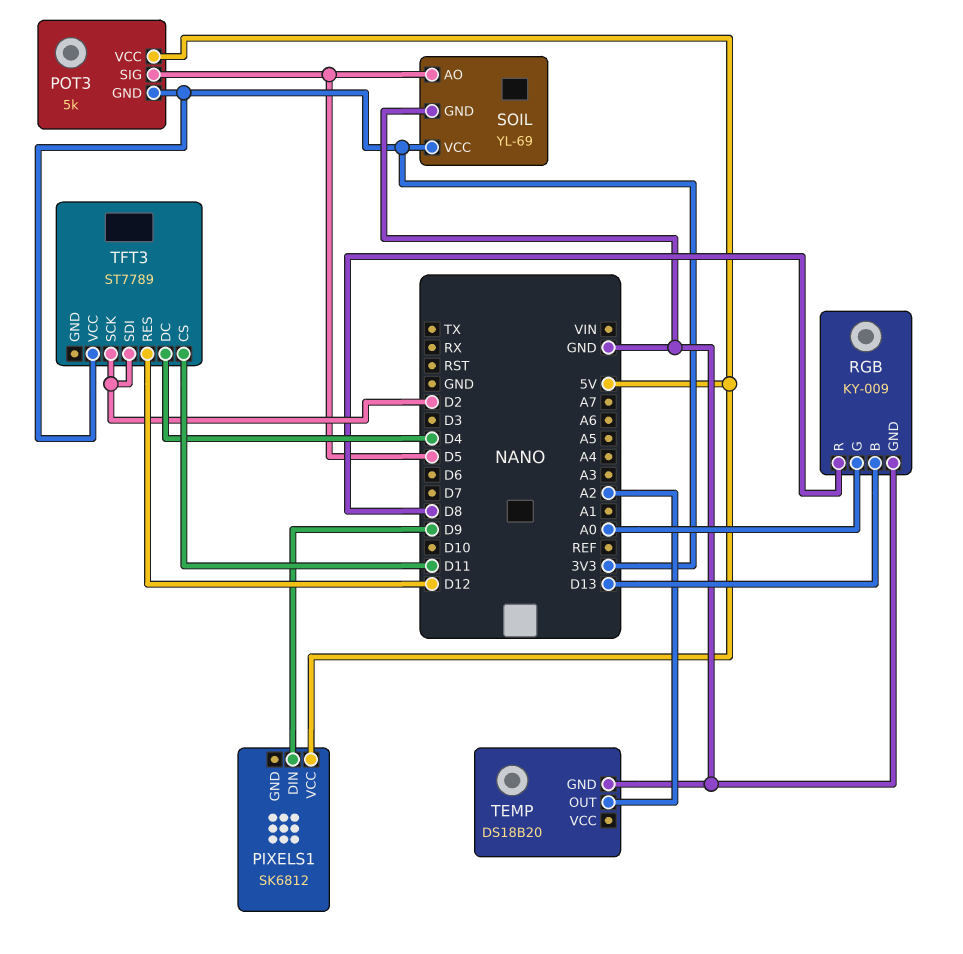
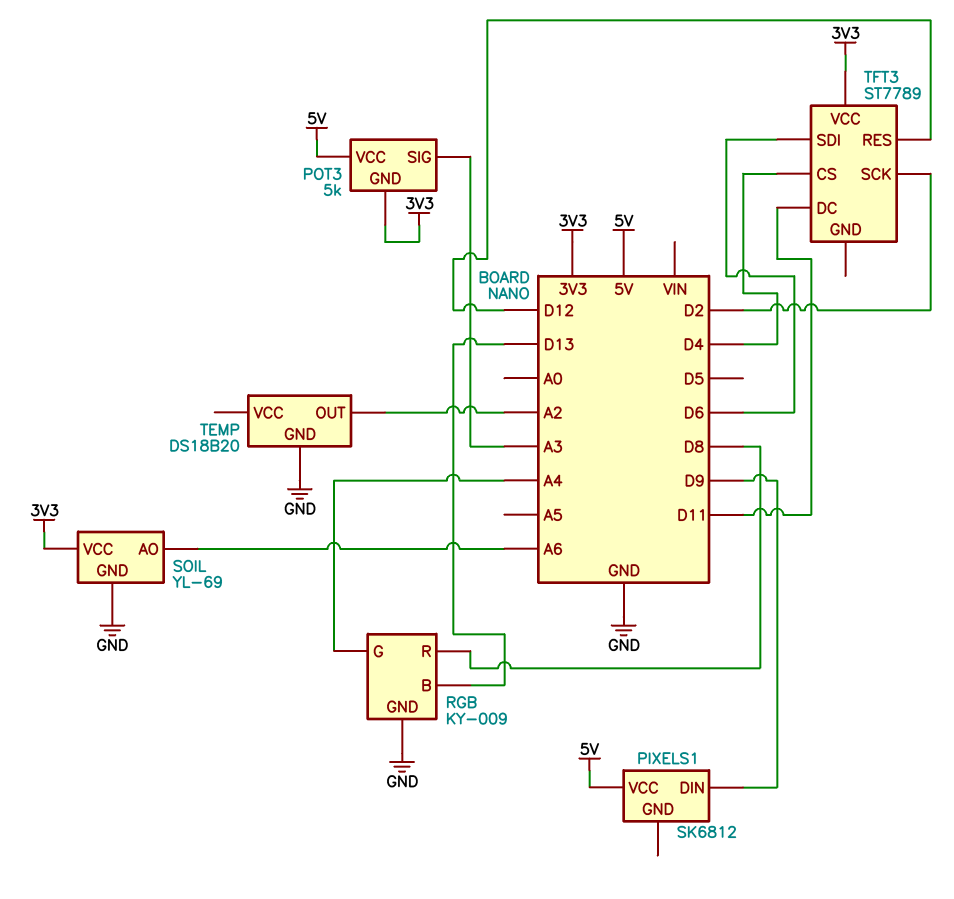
POT3 pin SIG: D5 -> A3
RGB pin G: A0 -> A4
SOIL pin AO: D5 -> A6
TFT3 pin CS: D11 -> D4
TFT3 pin DC: D4 -> D11
TFT3 pin SDI: D2 -> D6

